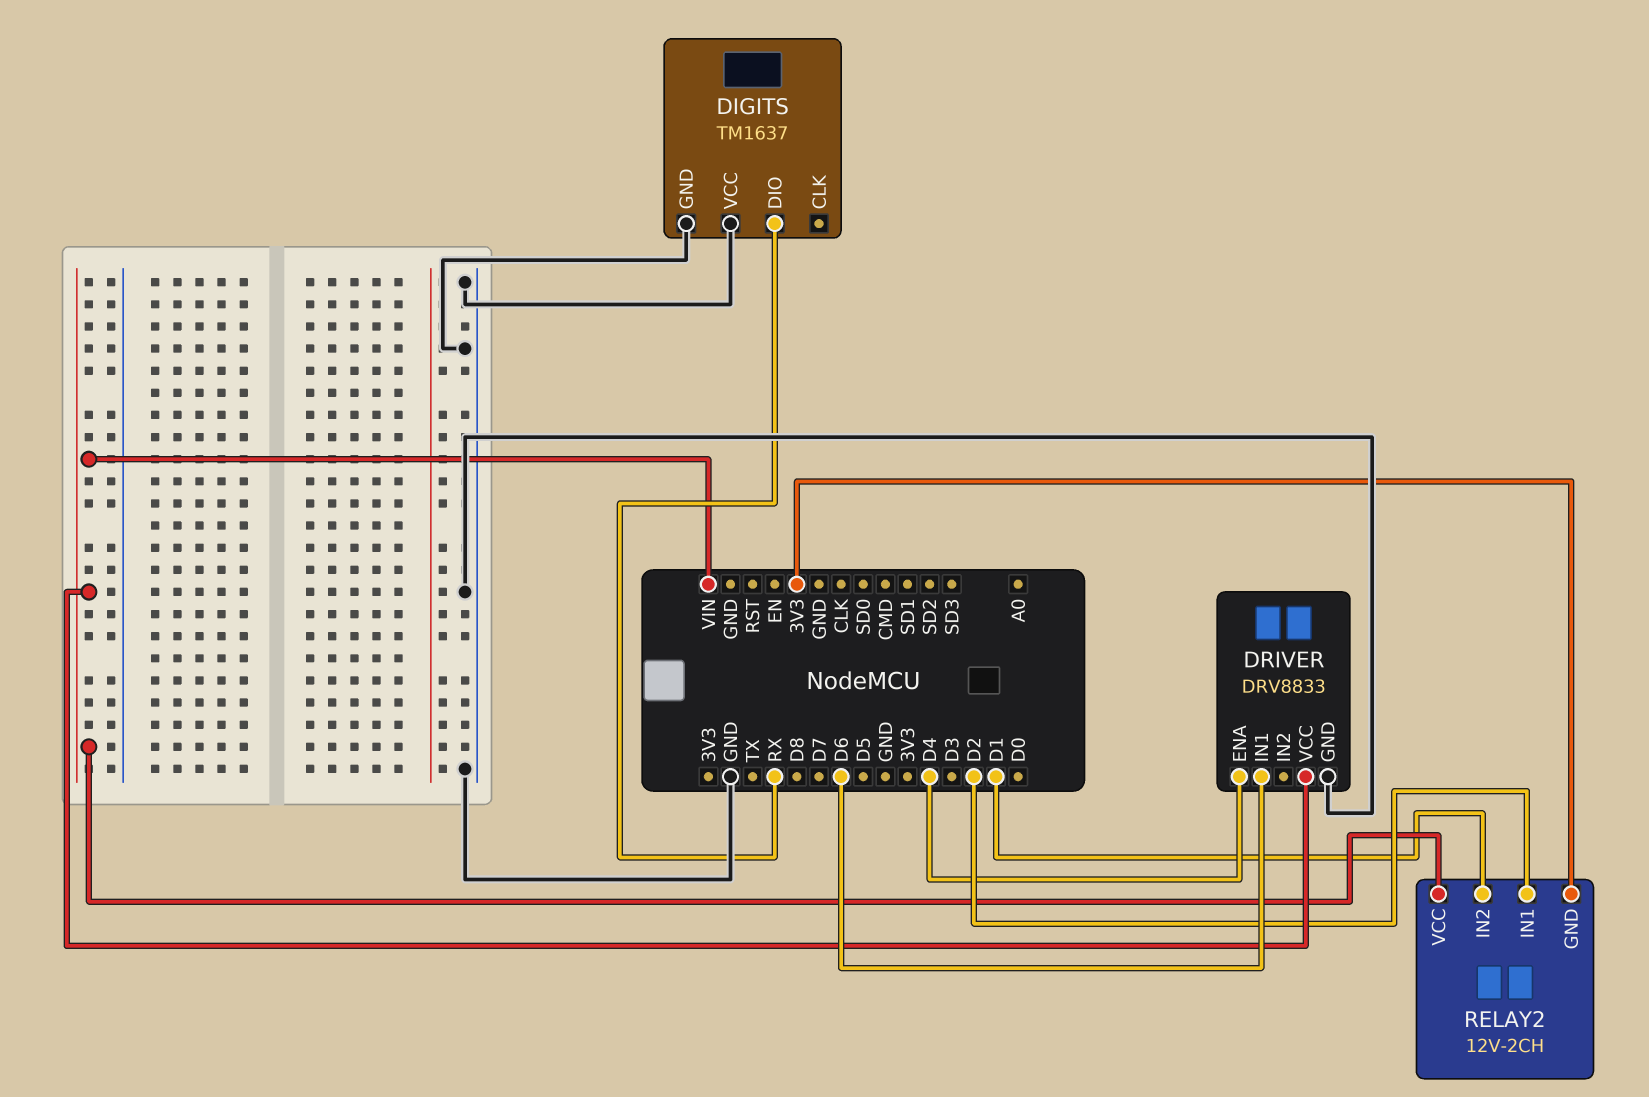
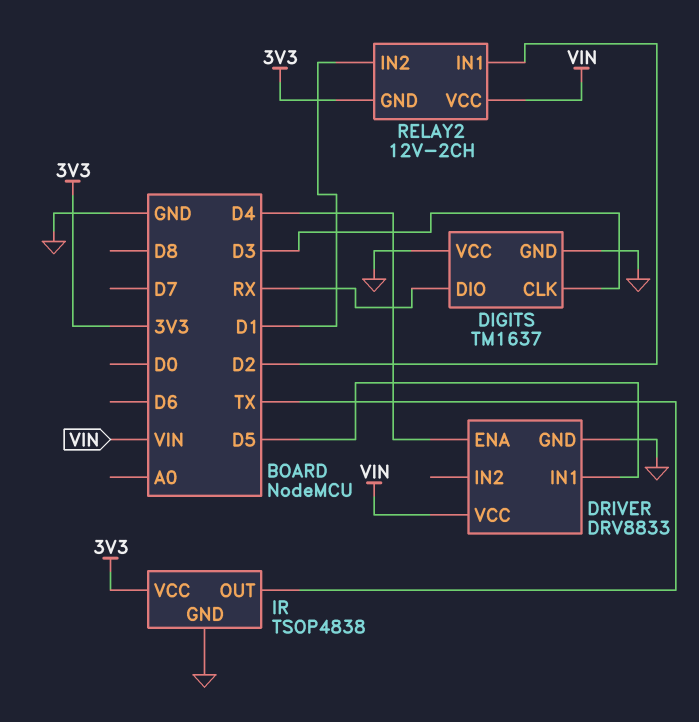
DIGITS pin CLK: none -> D3
DRIVER pin IN1: D6 -> D5
IR: none -> TSOP4838
IR pin GND: none -> GND
IR pin OUT: none -> TX
IR pin VCC: none -> 3V3

